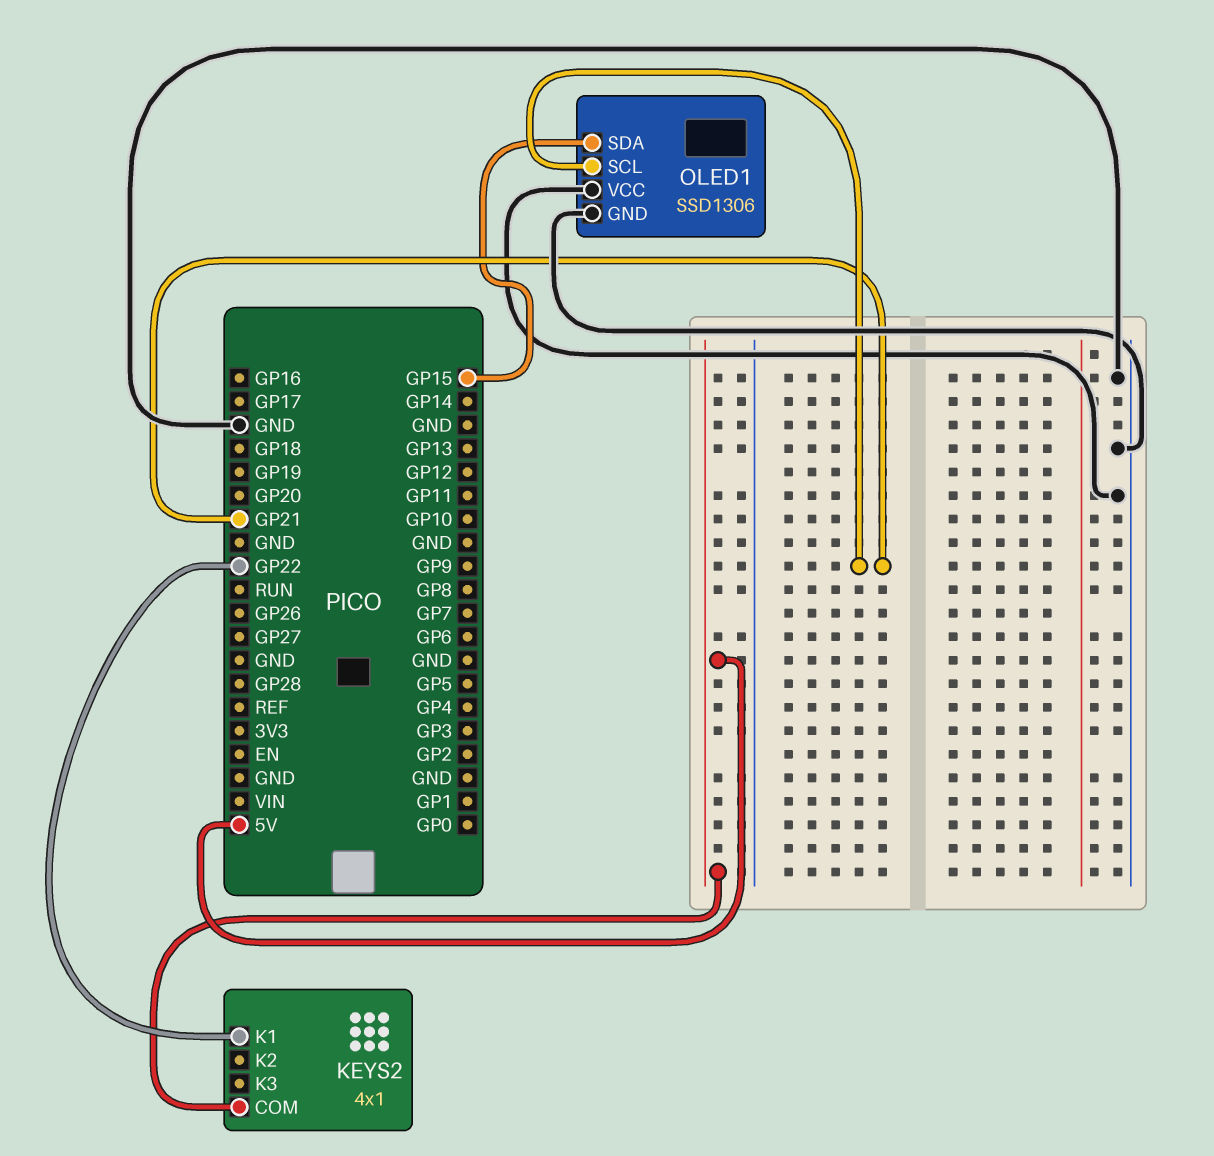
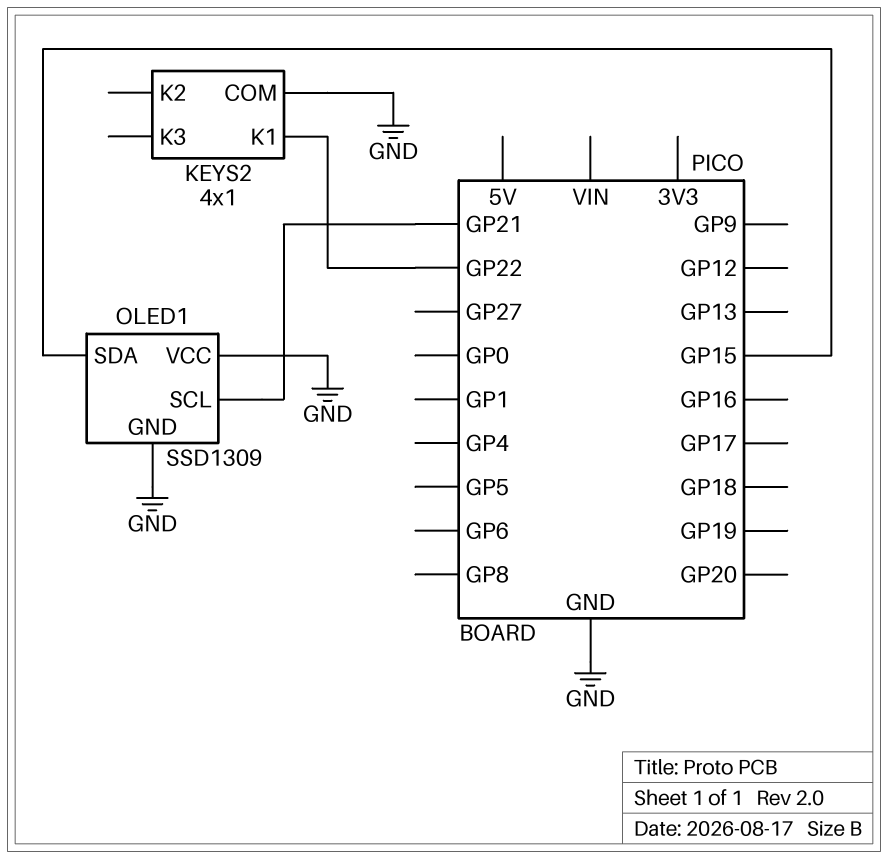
KEYS2 pin COM: 5V -> GND
OLED1: SSD1306 -> SSD1309

